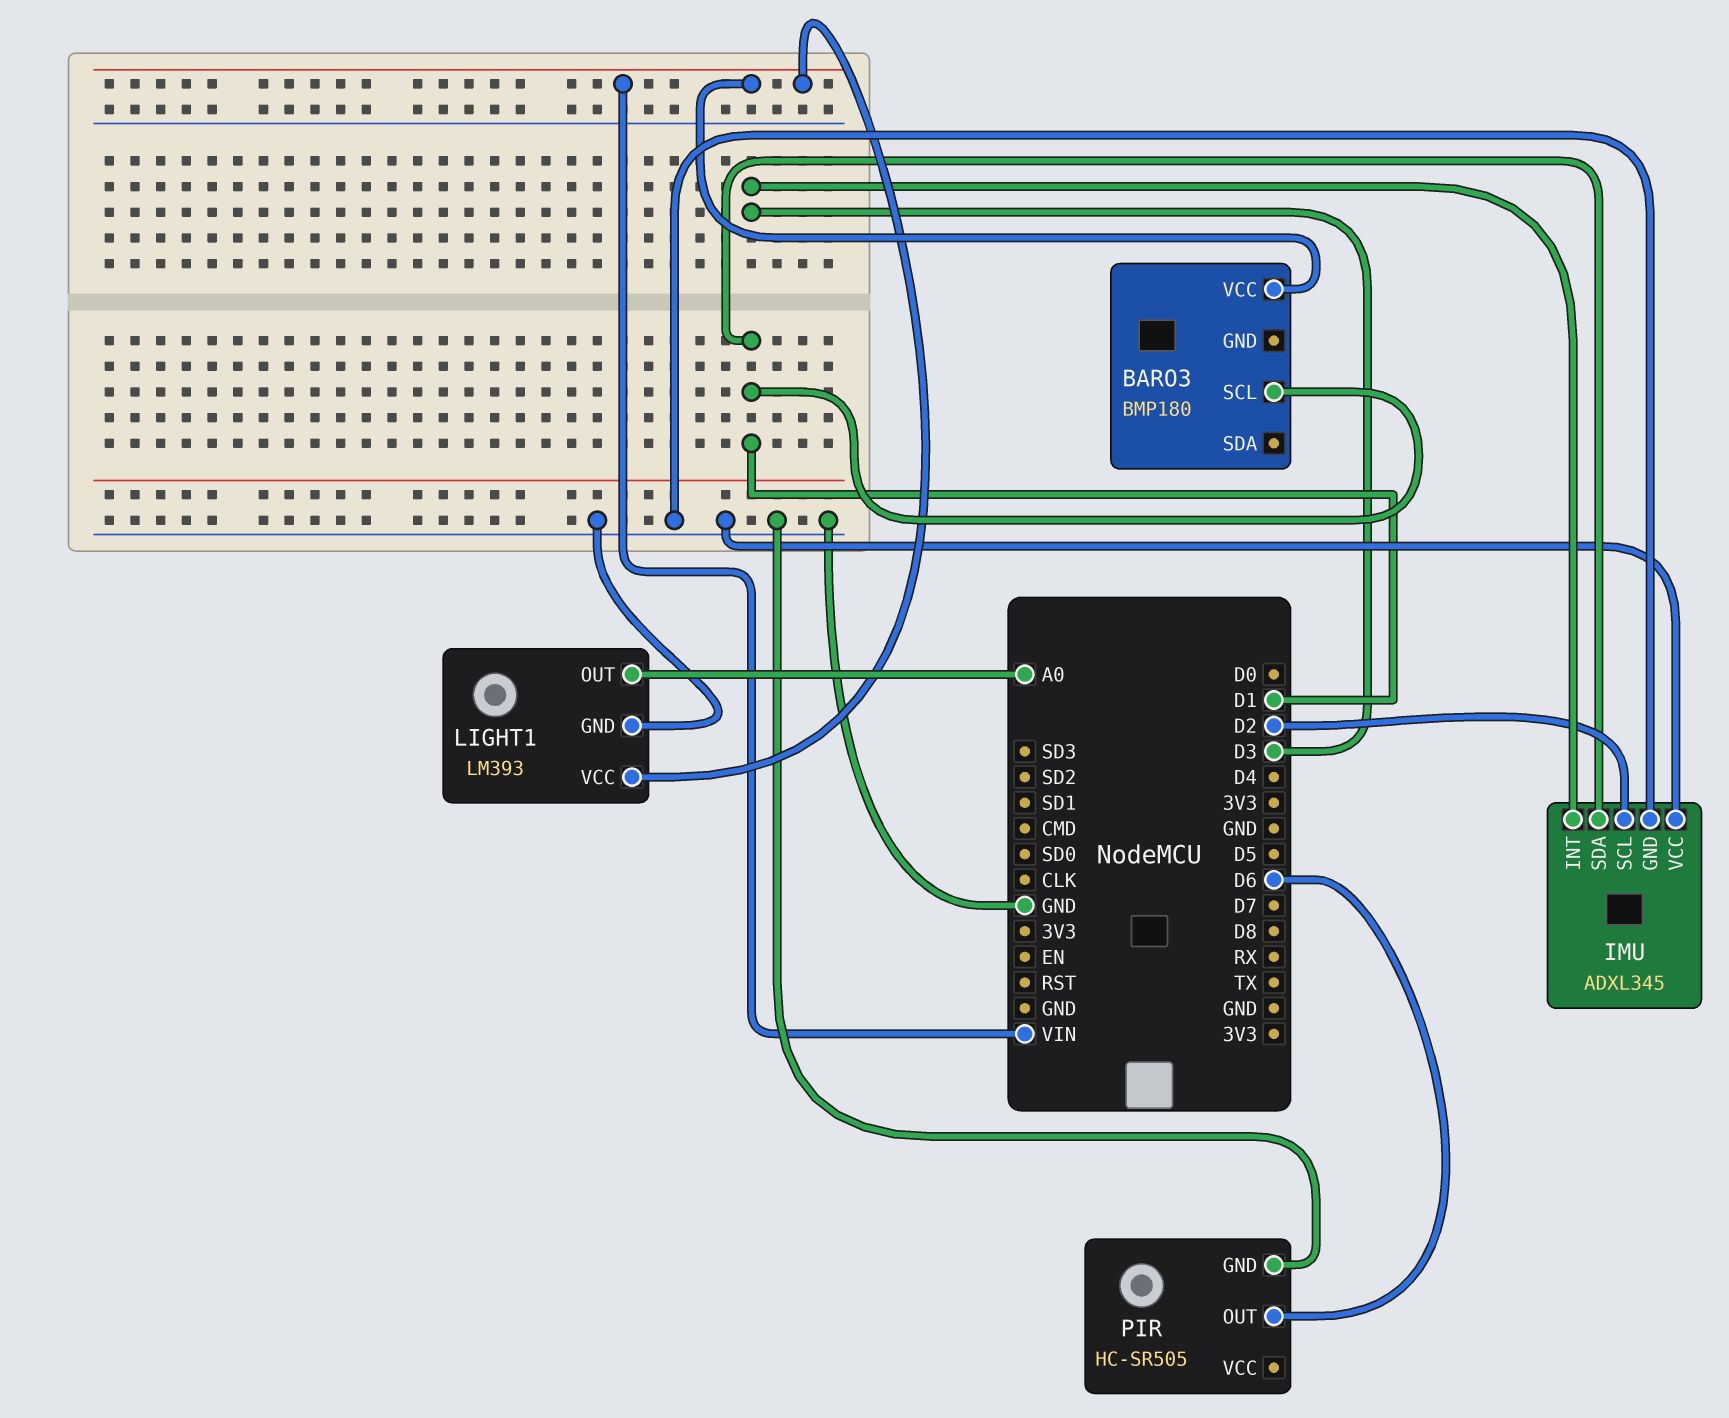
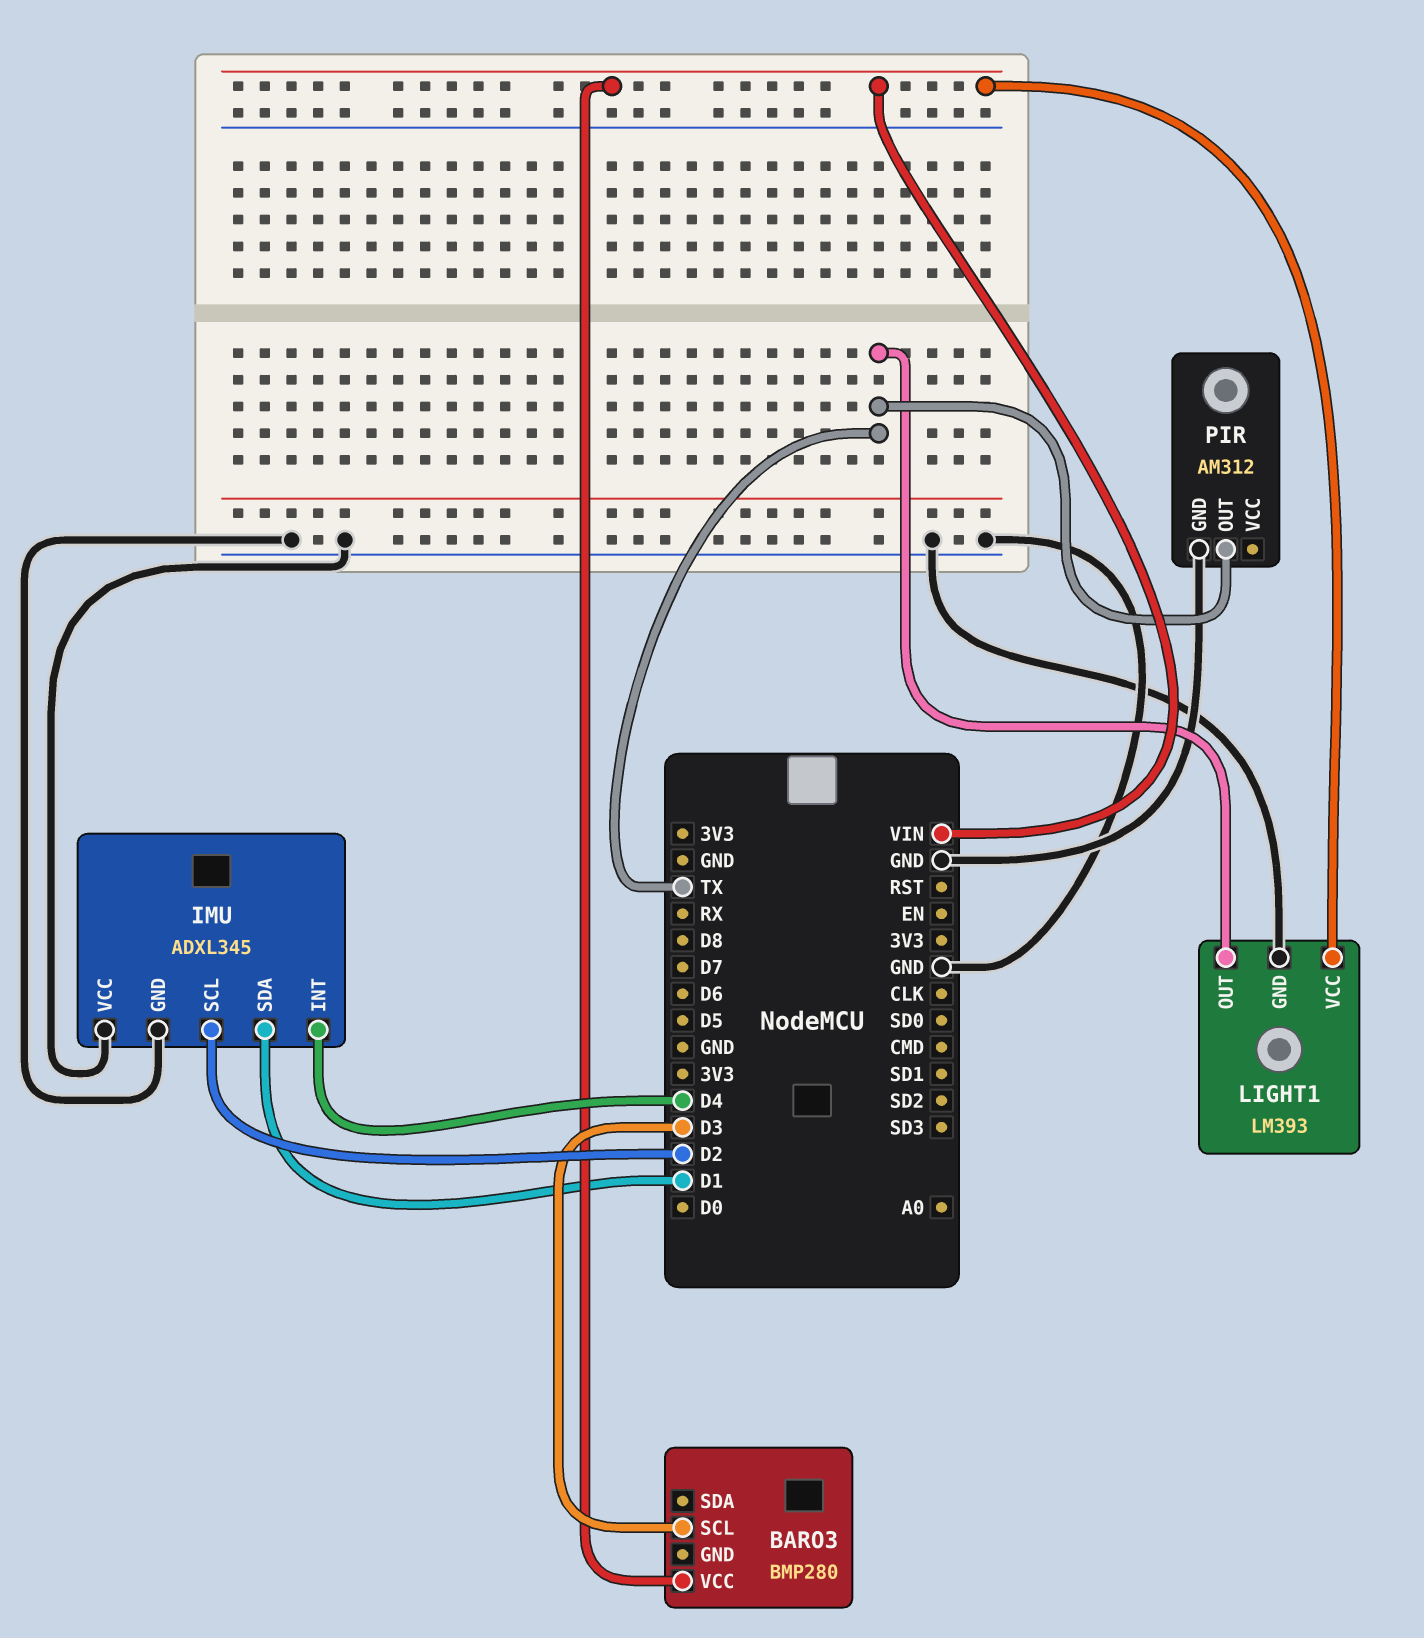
BARO3: BMP180 -> BMP280
BARO3 pin SCL: D1 -> D3
IMU pin INT: D3 -> D4
LIGHT1 pin OUT: A0 -> TX
PIR: HC-SR505 -> AM312
PIR pin OUT: D6 -> TX

